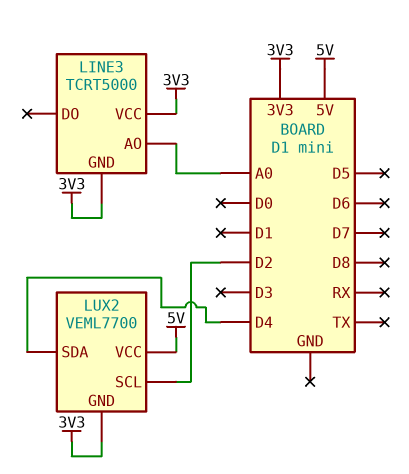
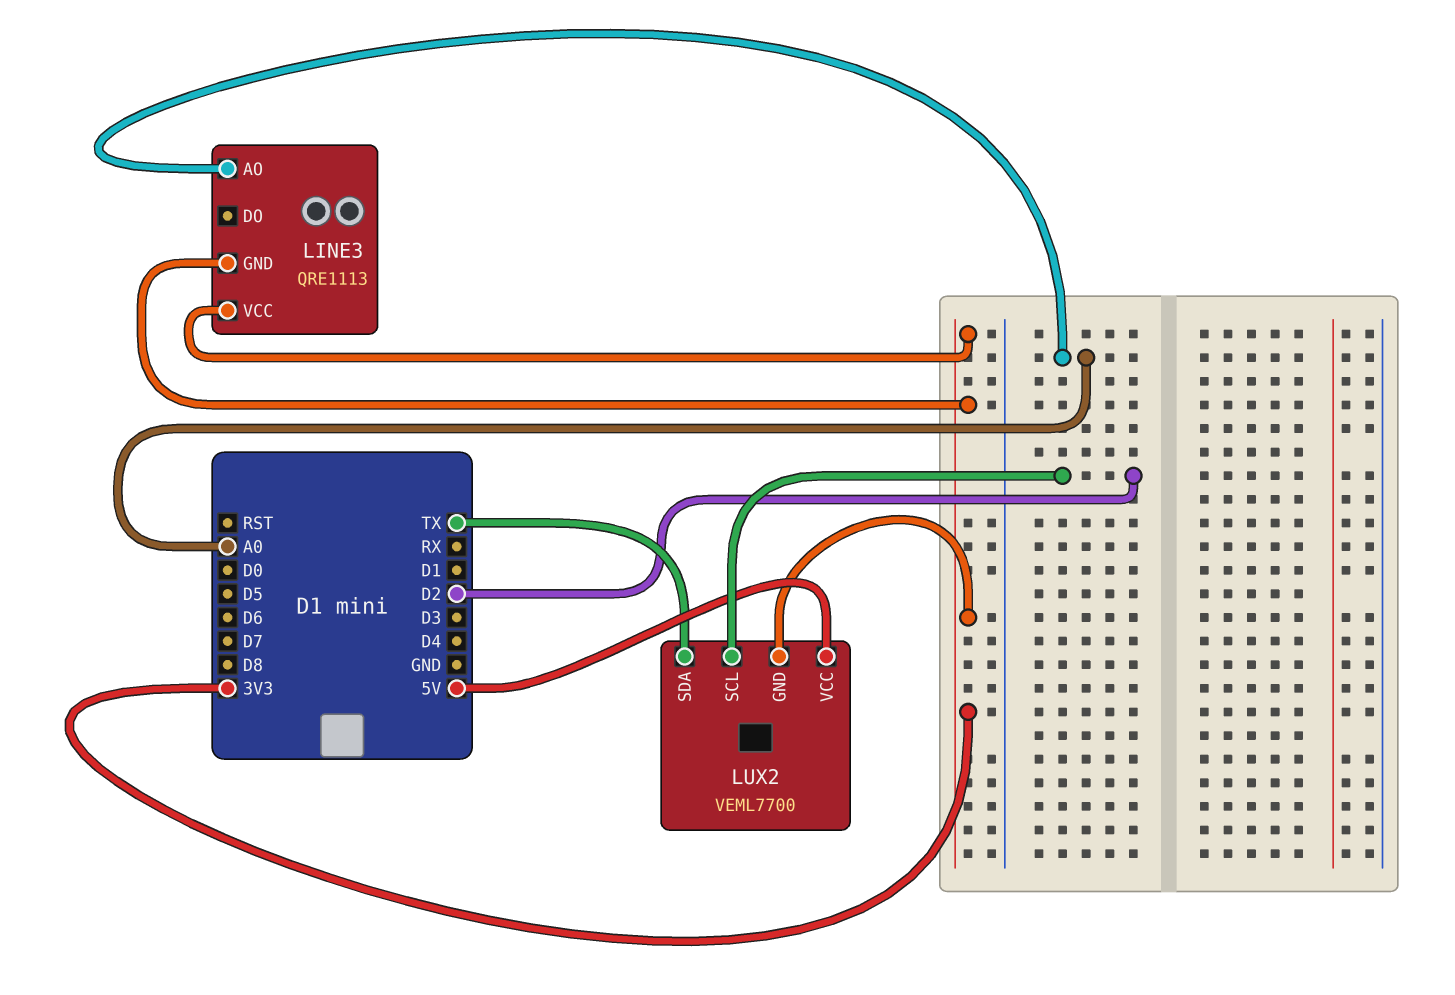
LINE3: TCRT5000 -> QRE1113
LUX2 pin SDA: D4 -> TX

